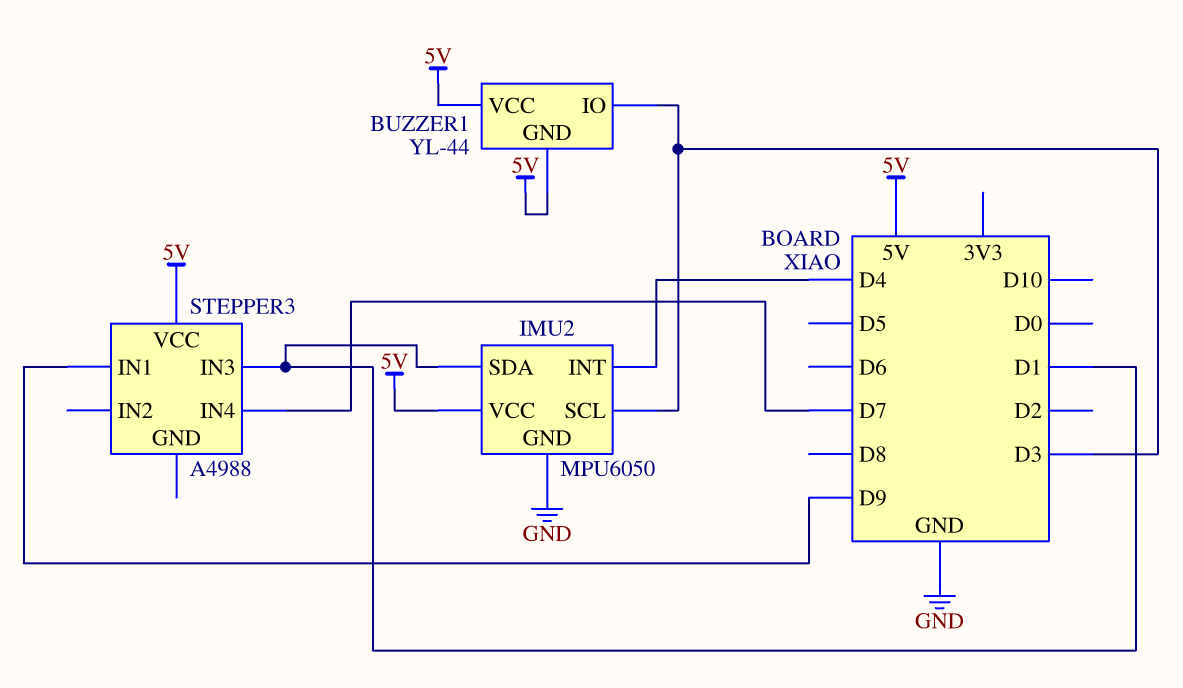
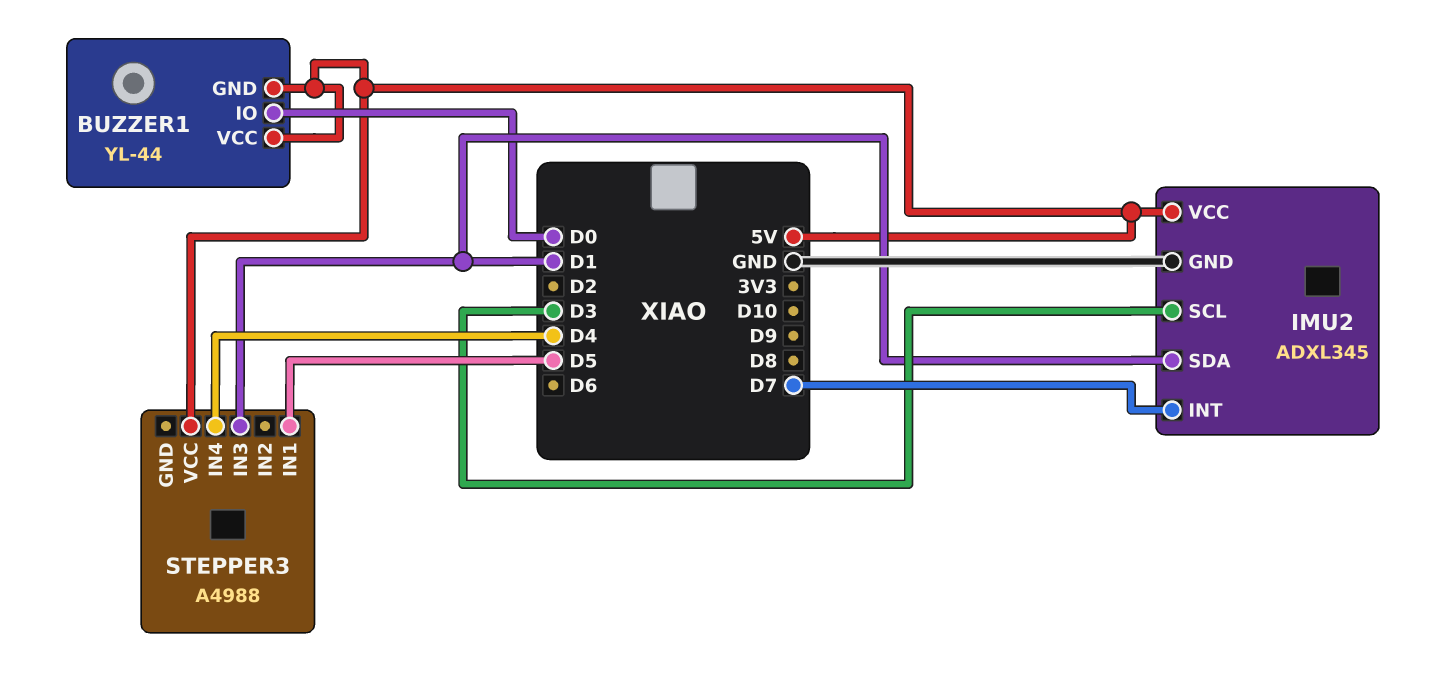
BUZZER1 pin IO: D3 -> D0
IMU2: MPU6050 -> ADXL345
IMU2 pin INT: D4 -> D7
STEPPER3 pin IN1: D9 -> D5
STEPPER3 pin IN4: D7 -> D4

